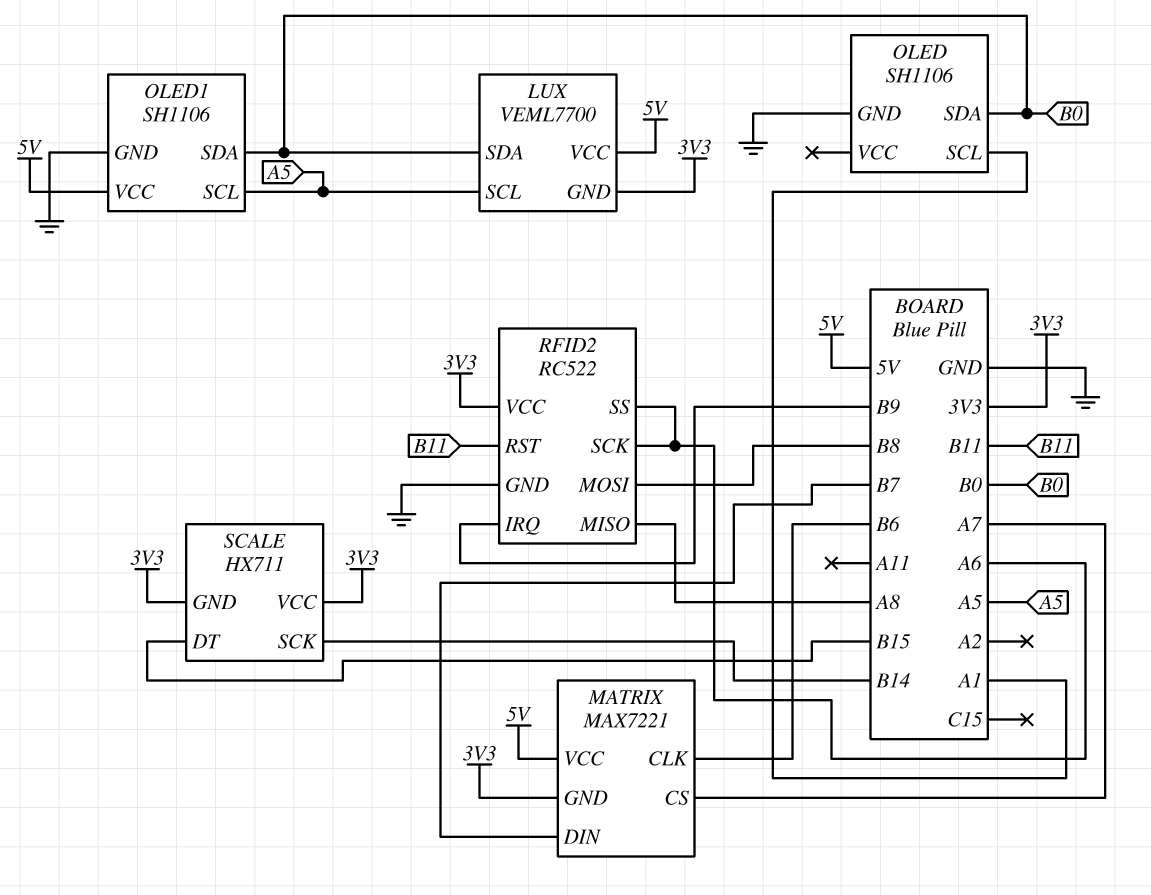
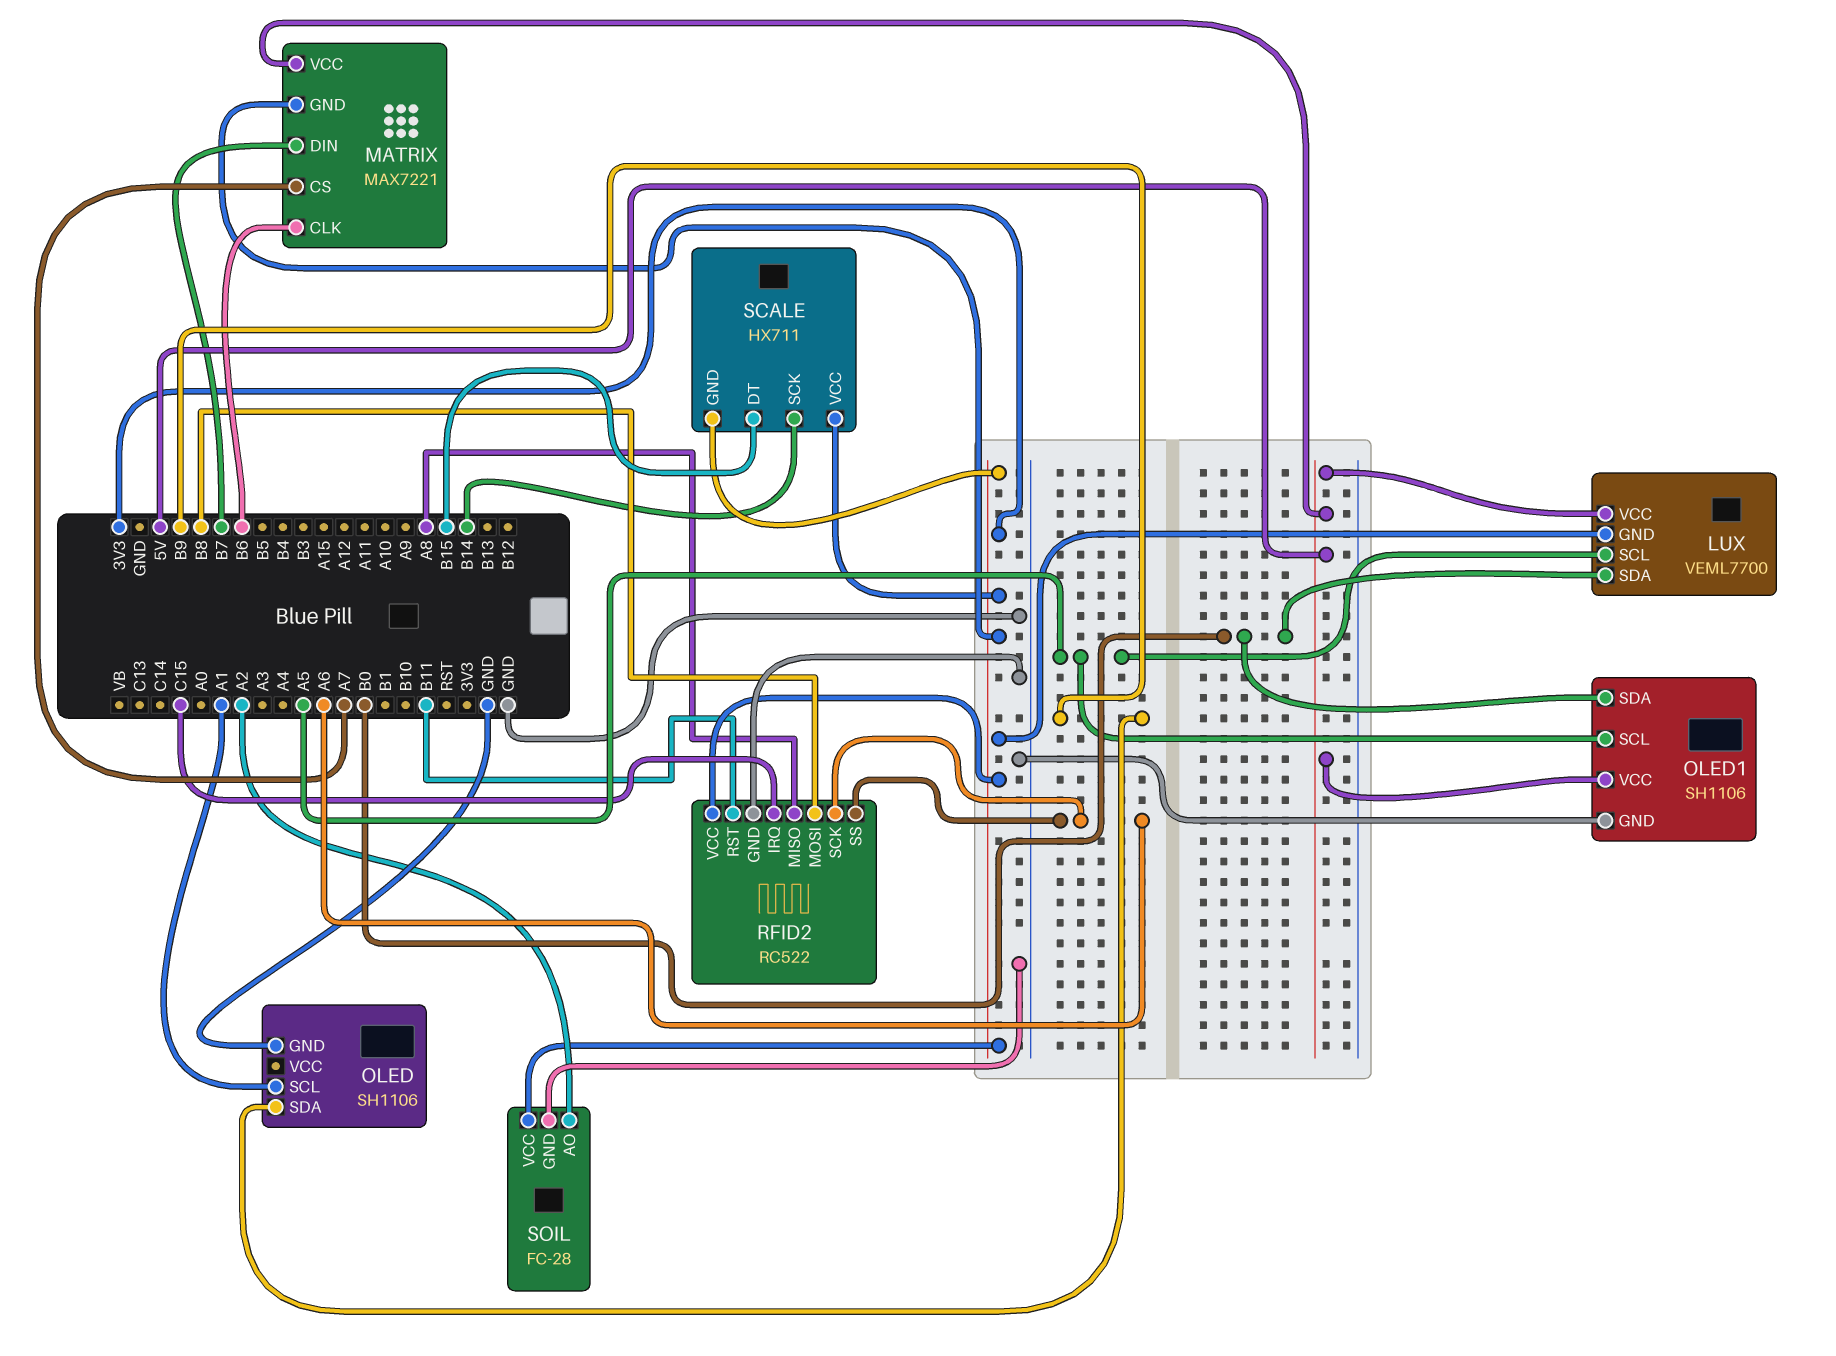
OLED pin SDA: B0 -> B9
RFID2 pin IRQ: B9 -> C15
SOIL: none -> FC-28
SOIL pin AO: none -> A2
SOIL pin GND: none -> GND
SOIL pin VCC: none -> 3V3

